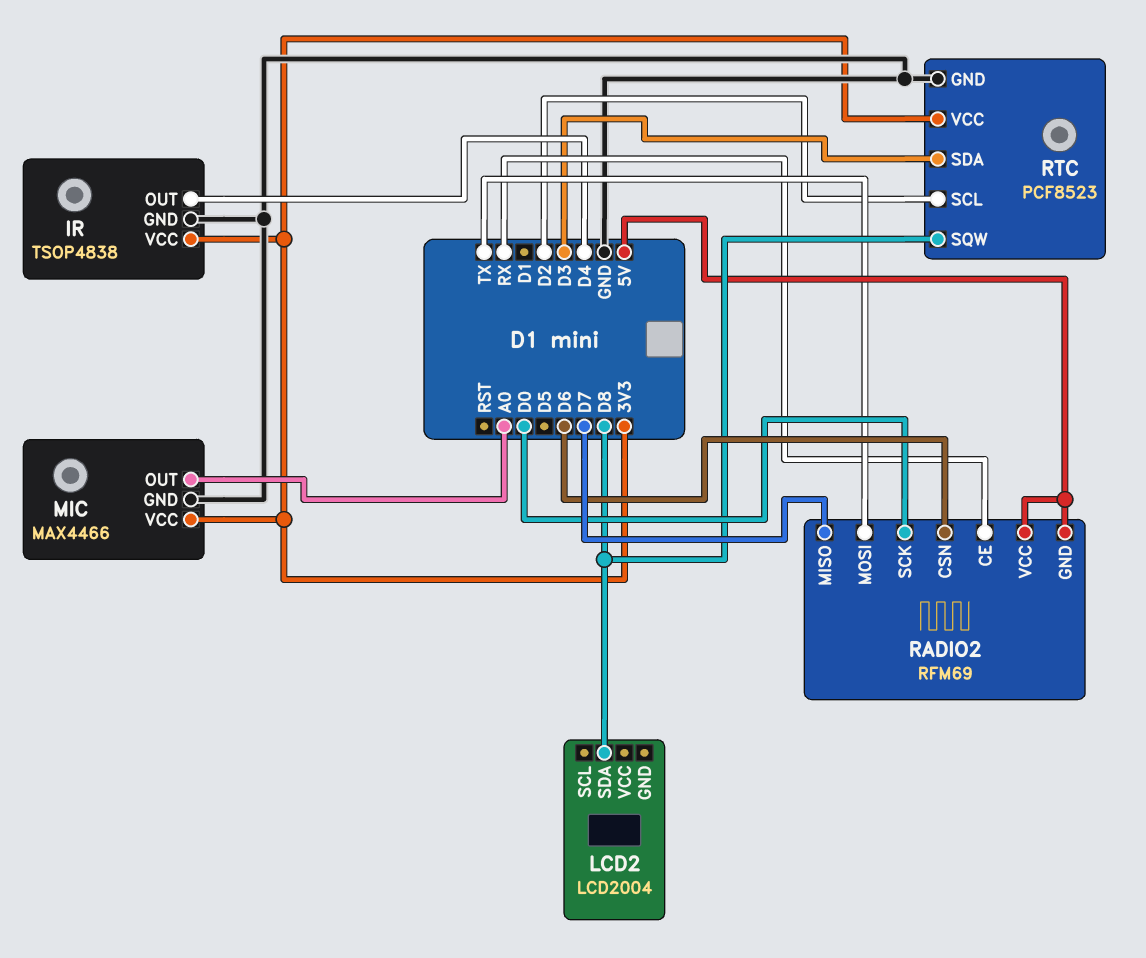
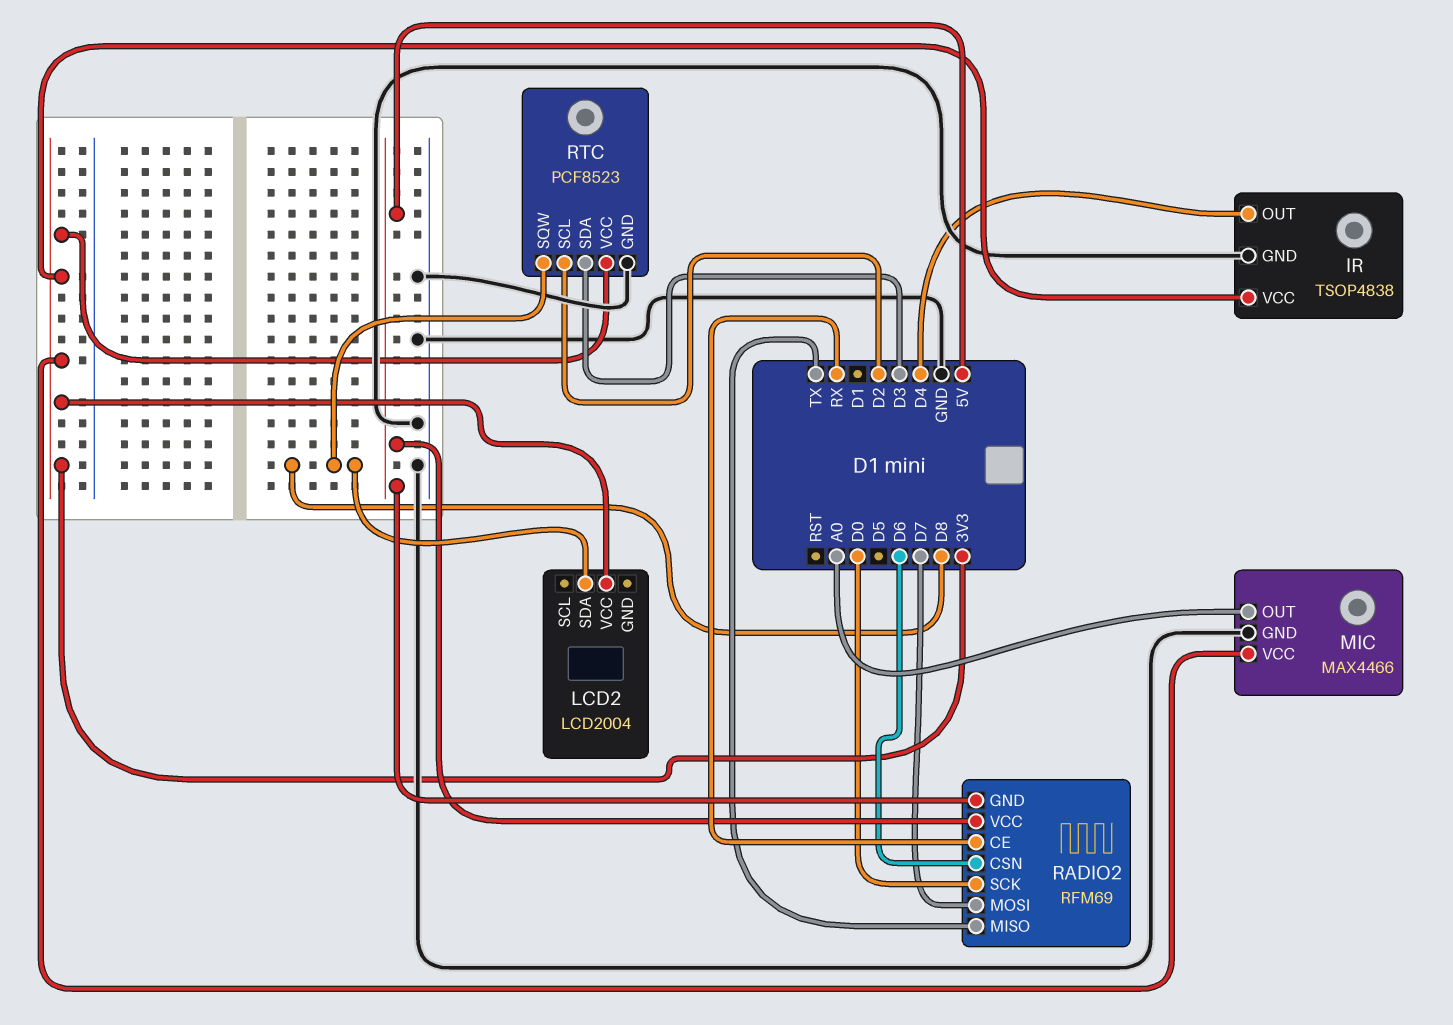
LCD2 pin VCC: none -> 3V3
RADIO2 pin MISO: D7 -> TX
RADIO2 pin MOSI: TX -> D7

